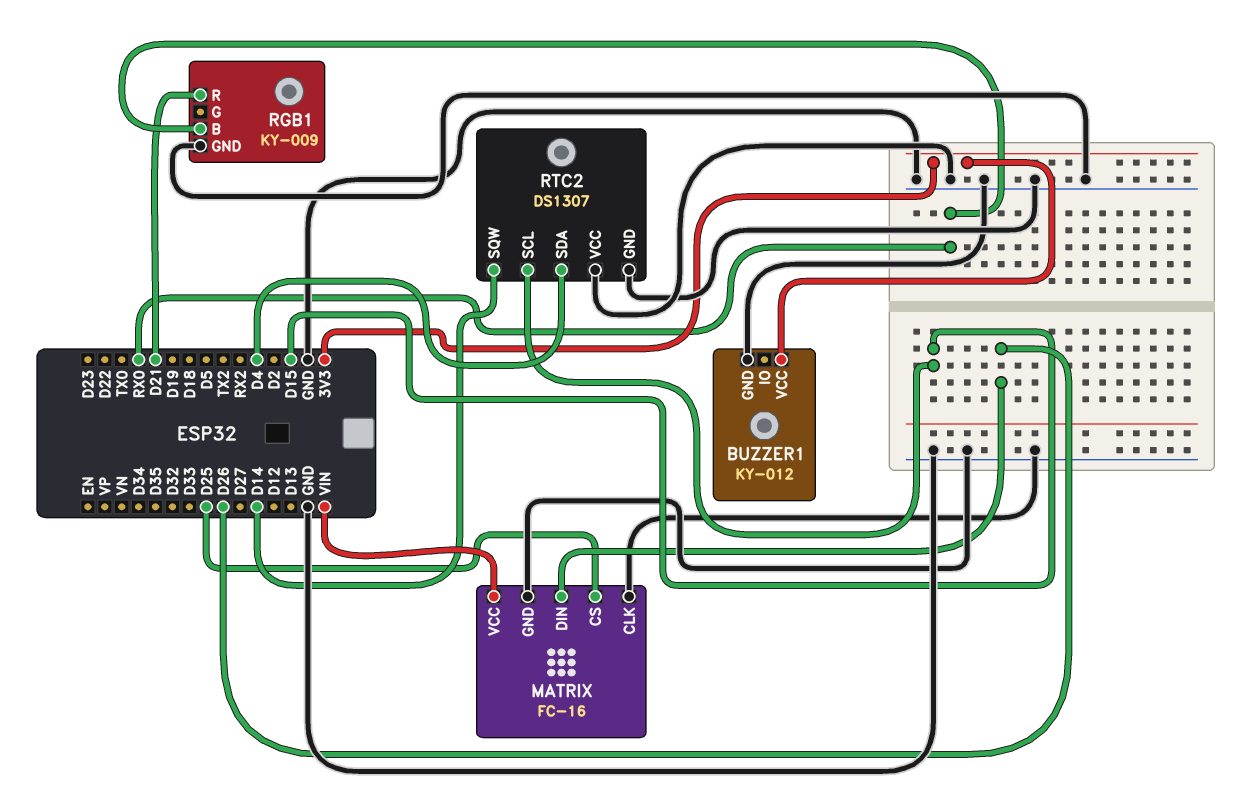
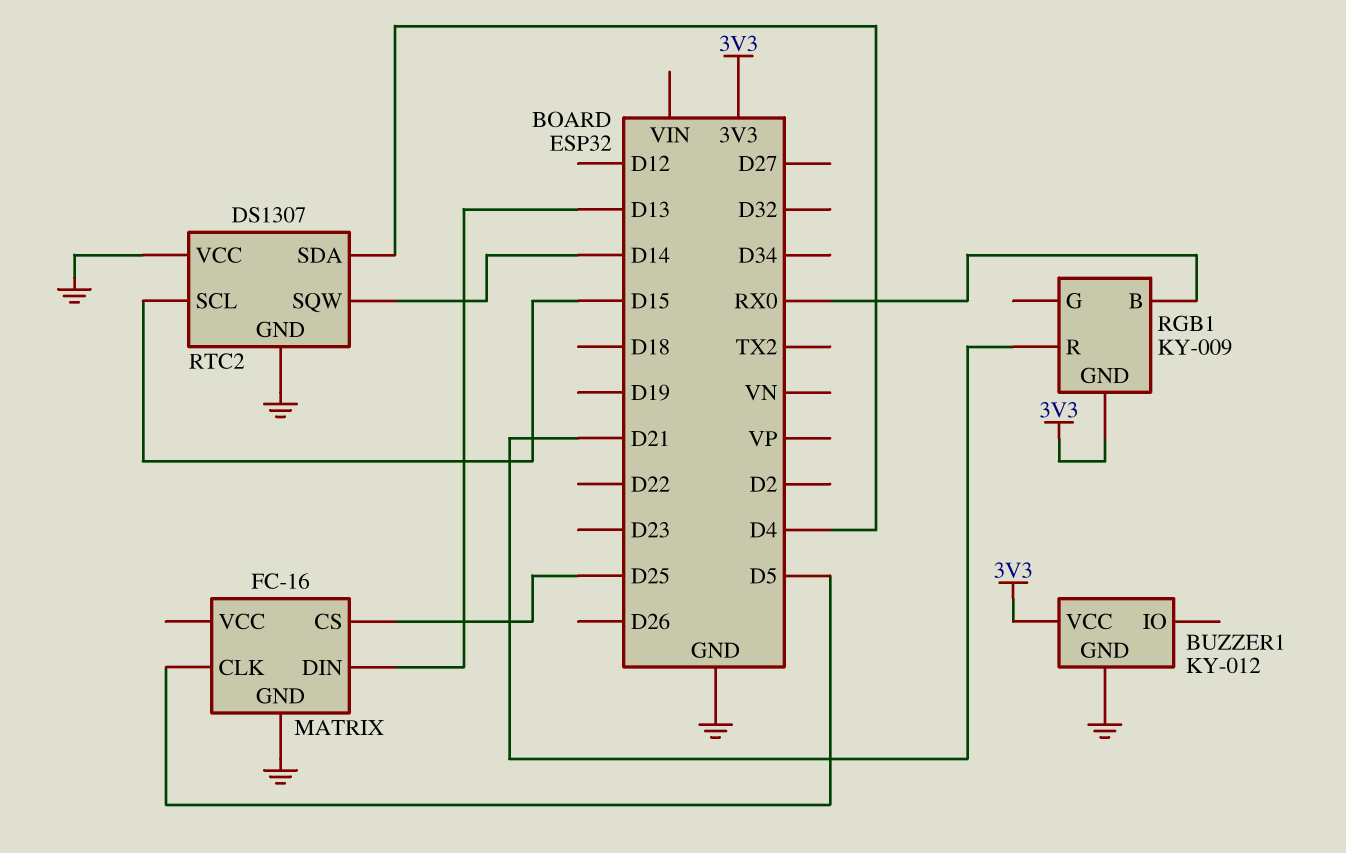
MATRIX pin CLK: GND -> D5
MATRIX pin DIN: D26 -> D13
MATRIX pin VCC: VIN -> none
RGB1 pin GND: GND -> 3V3

